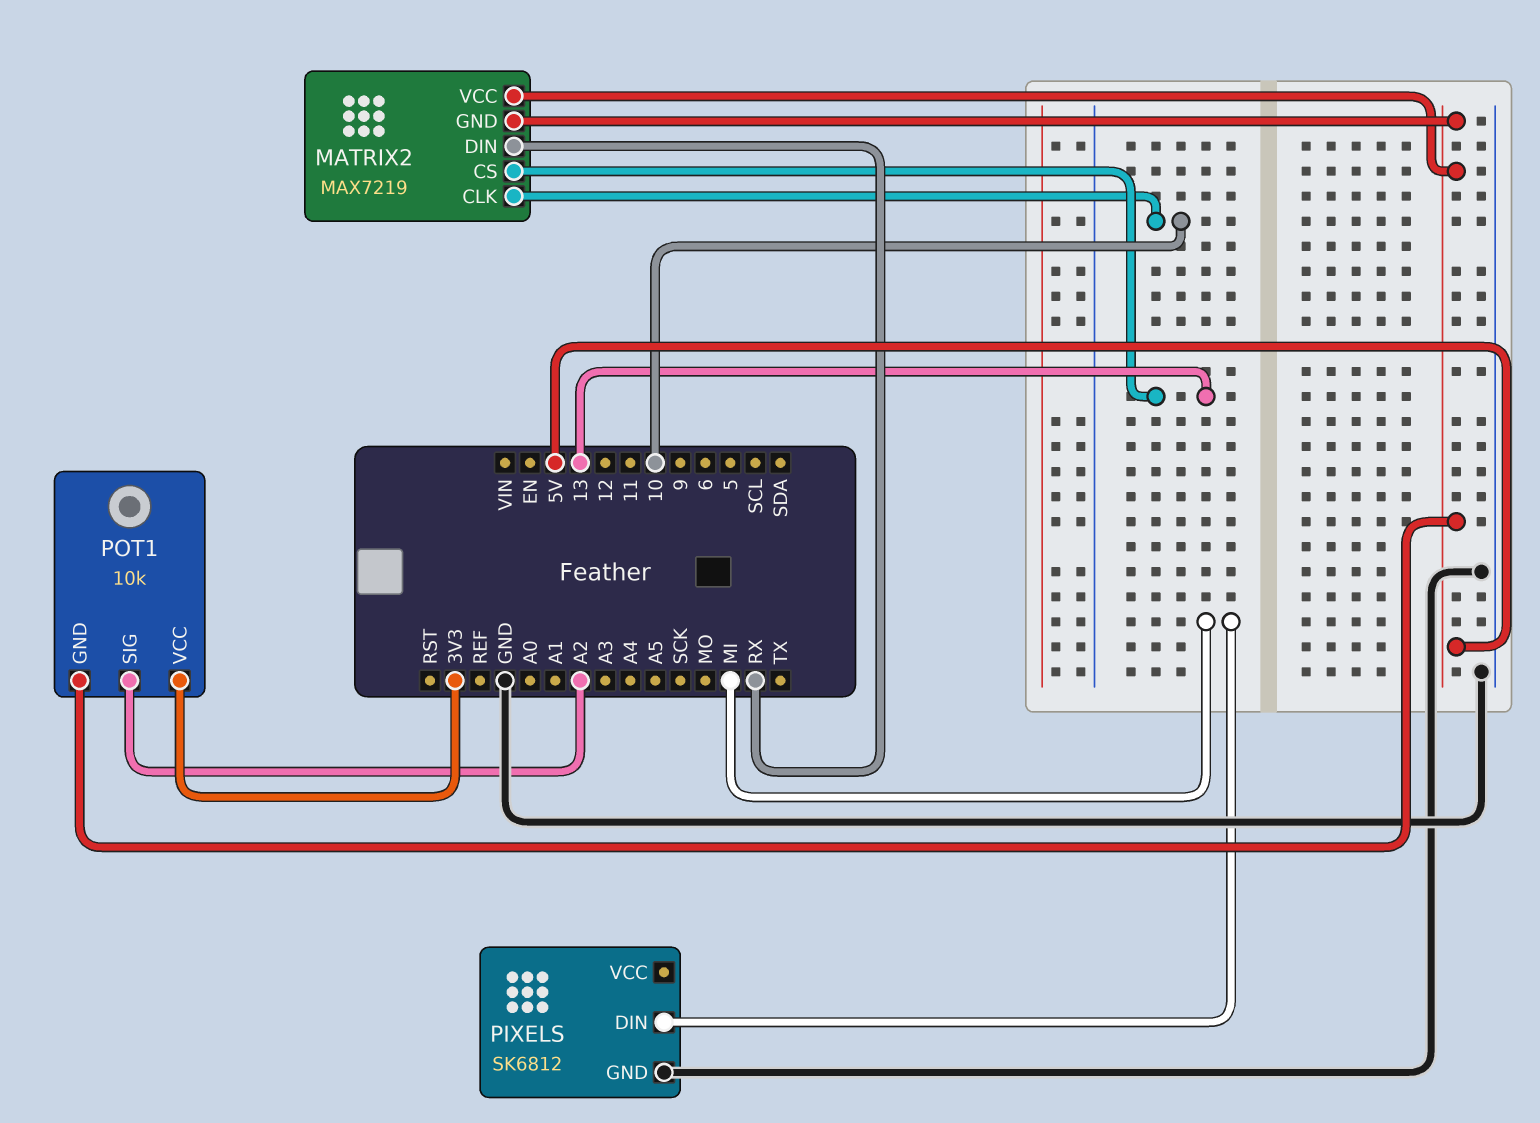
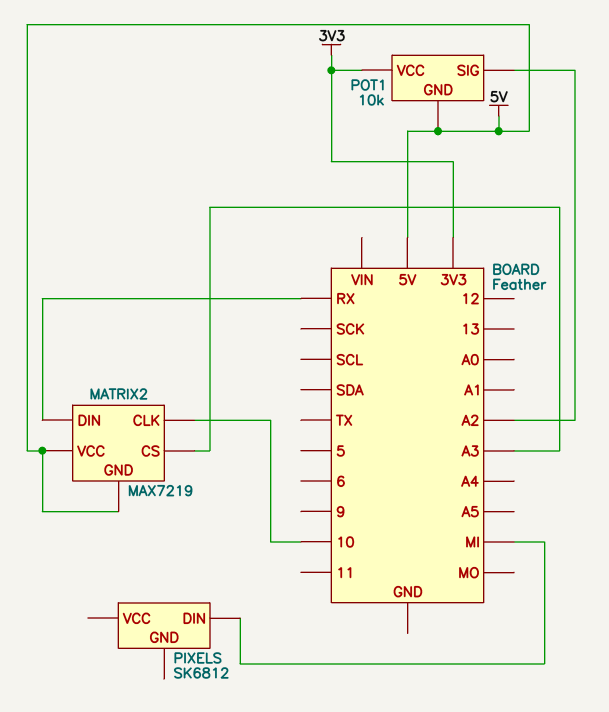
MATRIX2 pin CS: 13 -> A3
PIXELS pin GND: GND -> none

